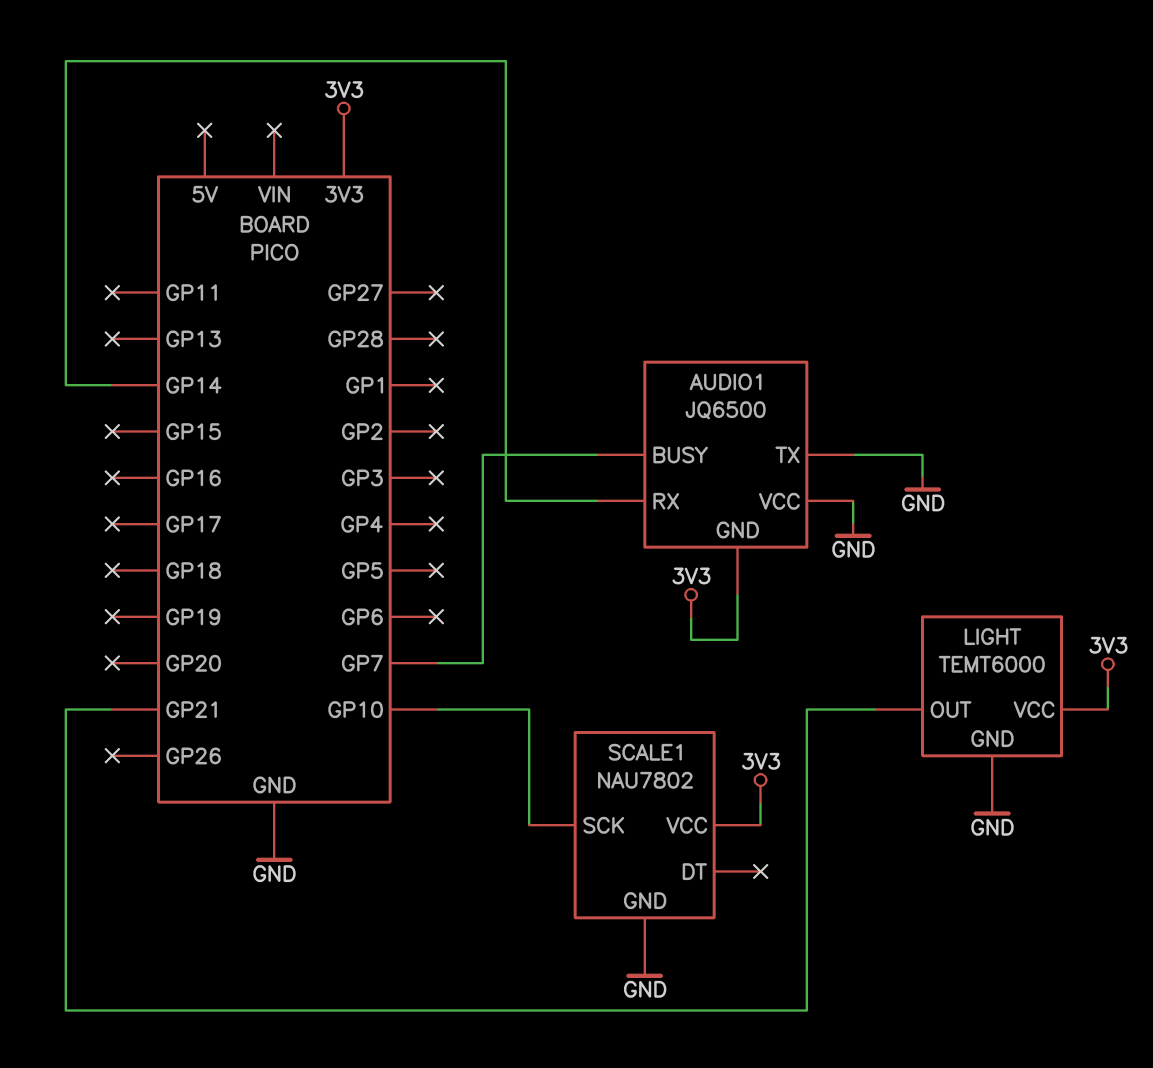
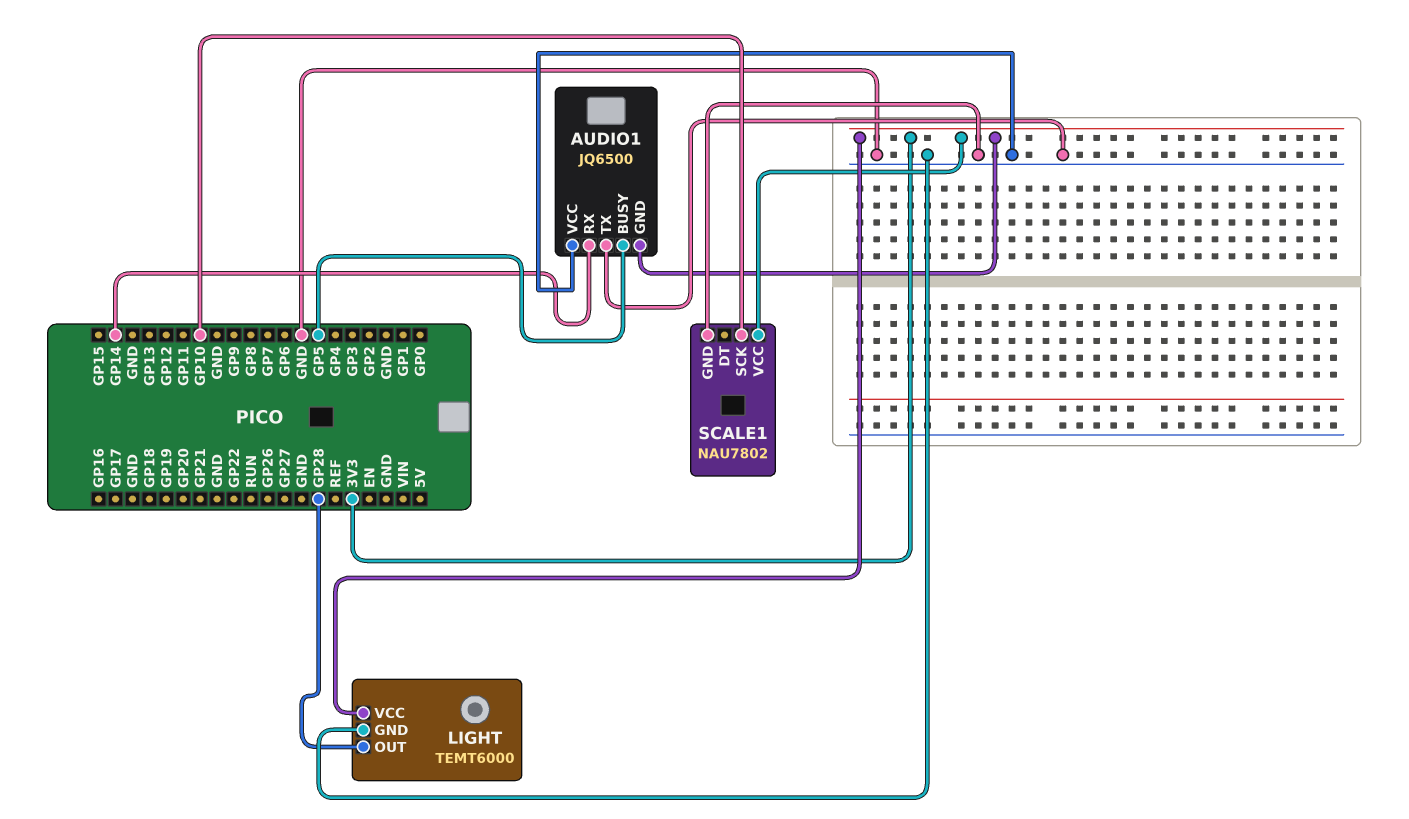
AUDIO1 pin BUSY: GP7 -> GP5
LIGHT pin OUT: GP21 -> GP28

